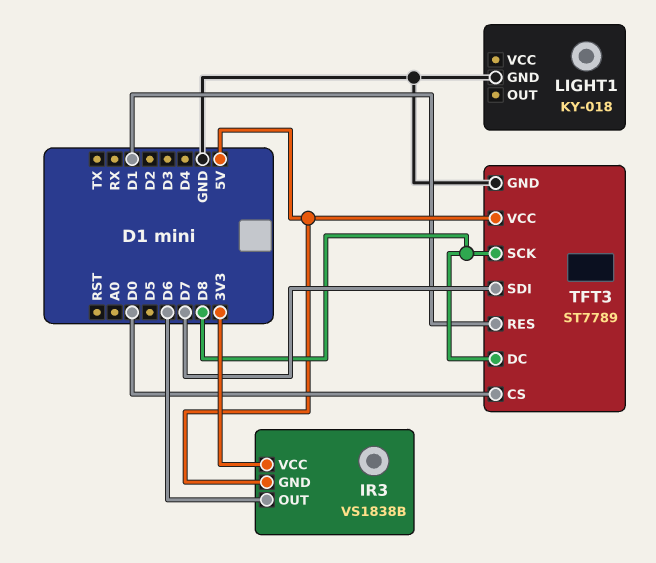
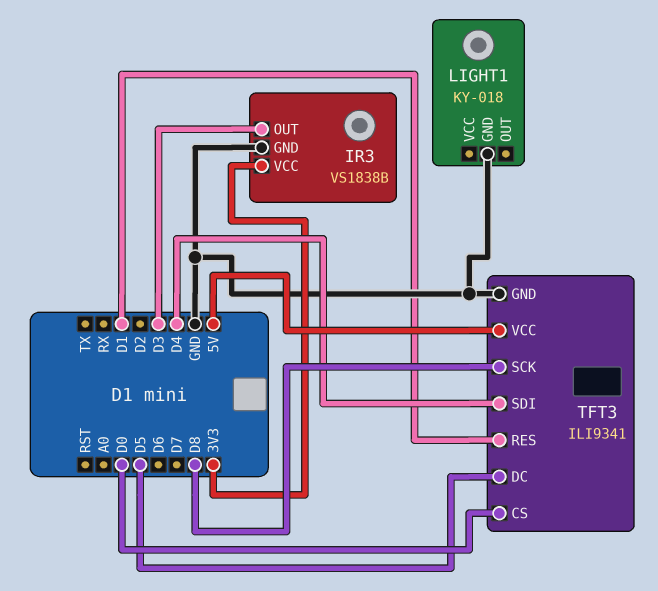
IR3 pin GND: 5V -> GND
IR3 pin OUT: D6 -> D3
TFT3: ST7789 -> ILI9341
TFT3 pin DC: D8 -> D5
TFT3 pin SDI: D7 -> D4

